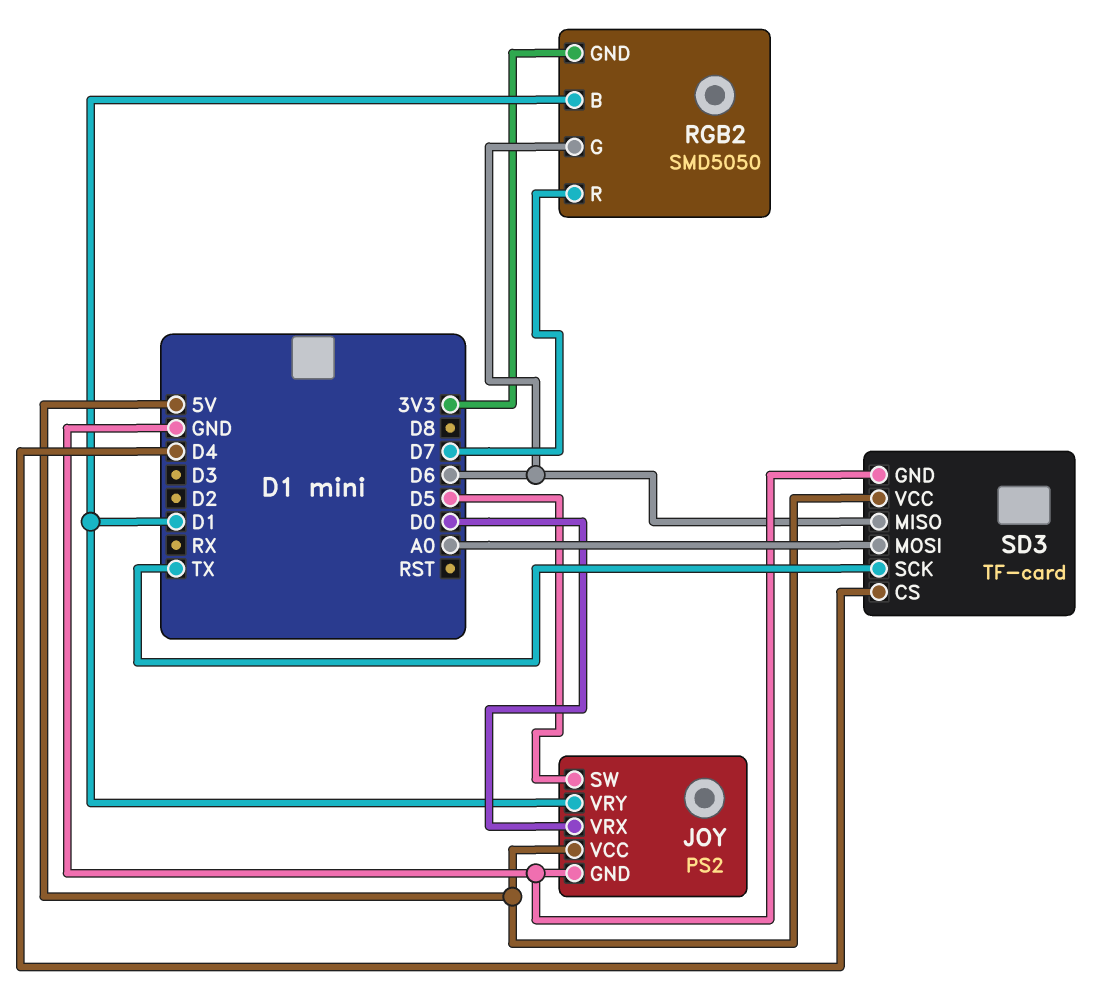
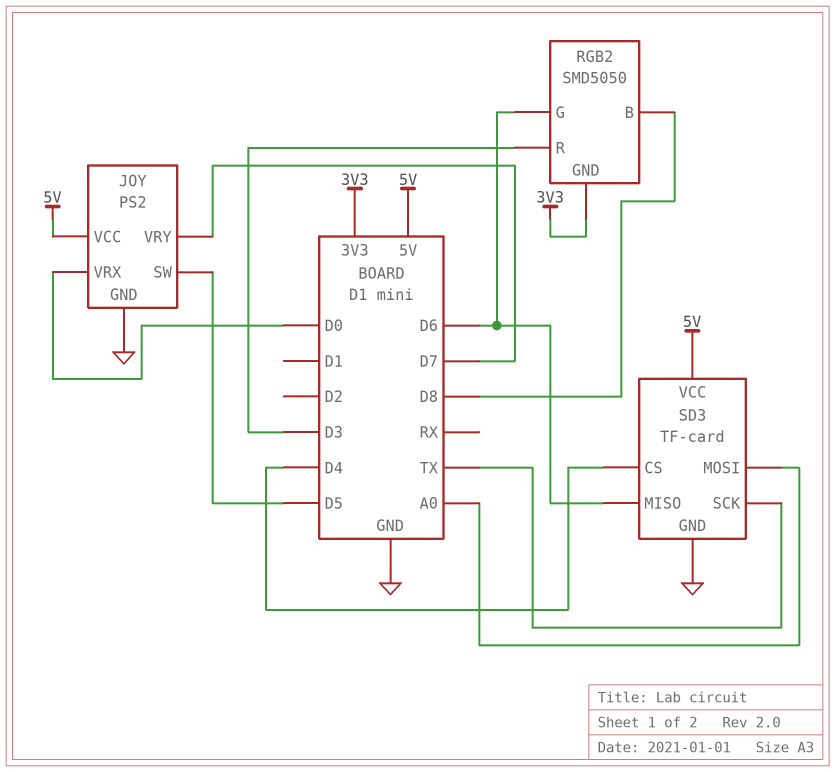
JOY pin VRY: D1 -> D7
RGB2 pin B: D1 -> D8
RGB2 pin R: D7 -> D3

